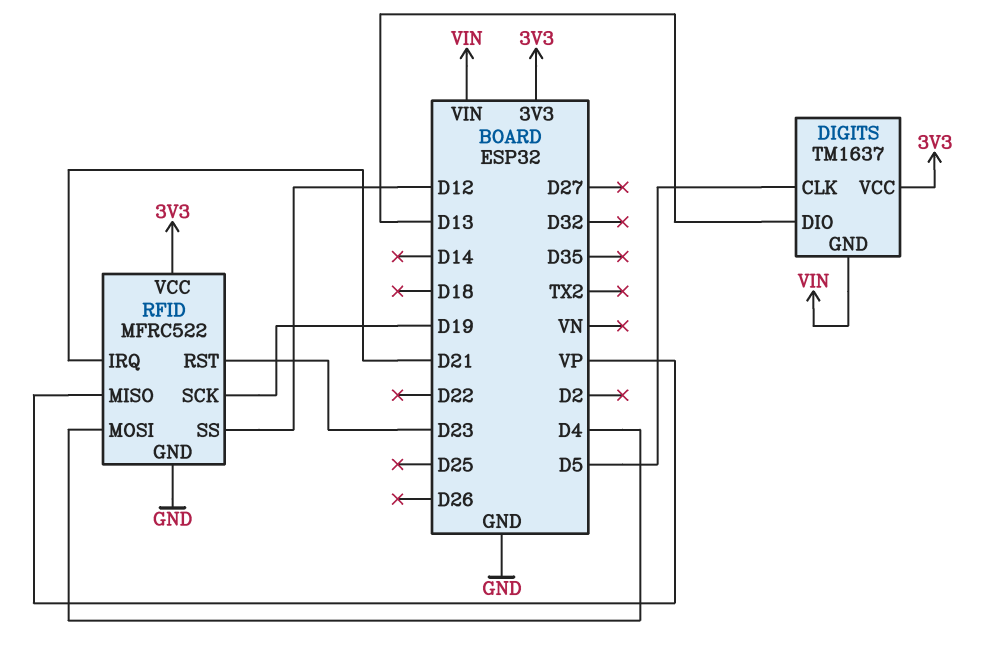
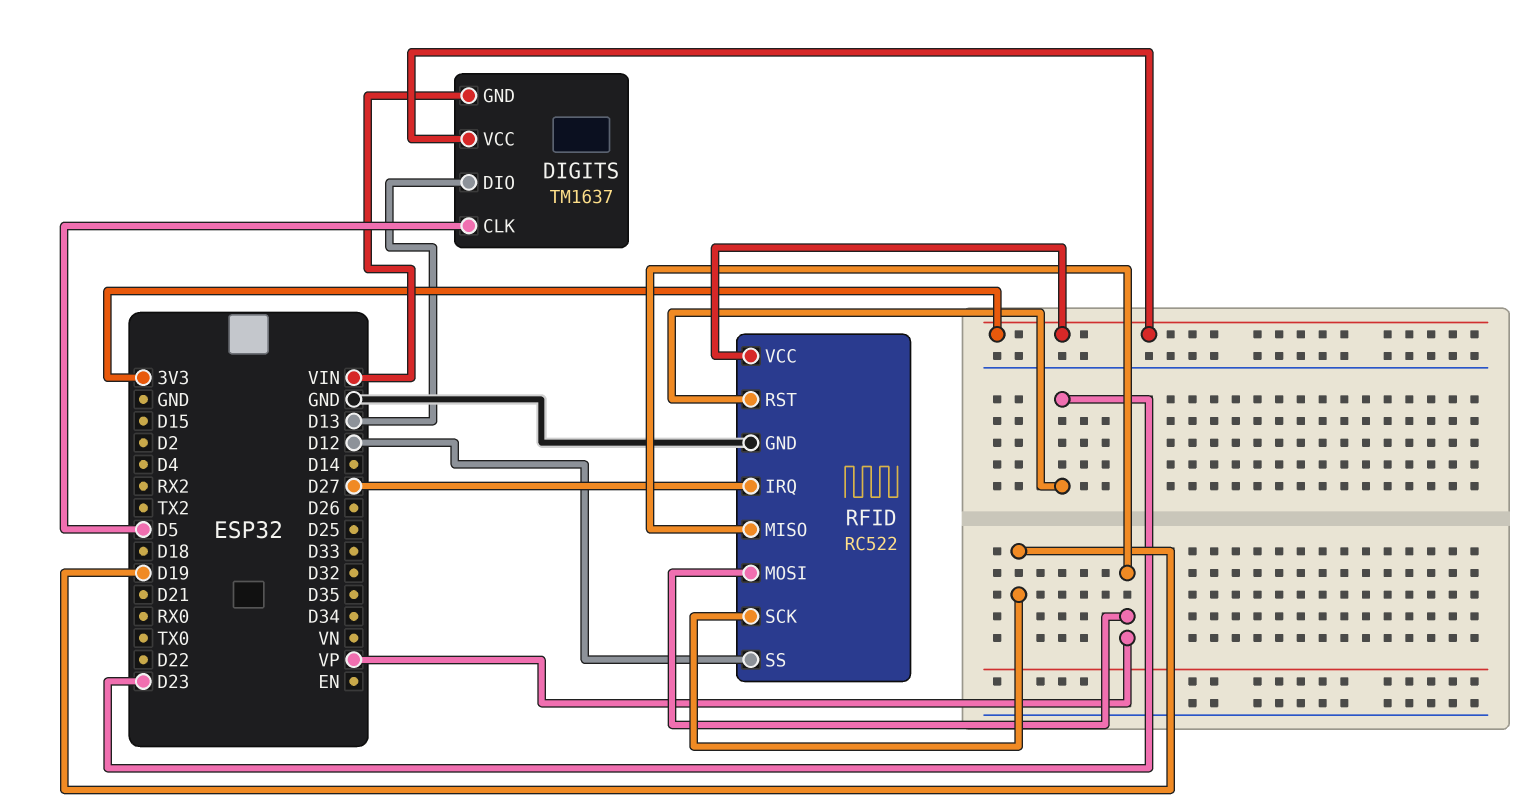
RFID: MFRC522 -> RC522
RFID pin IRQ: D21 -> D27
RFID pin MOSI: D4 -> VP

